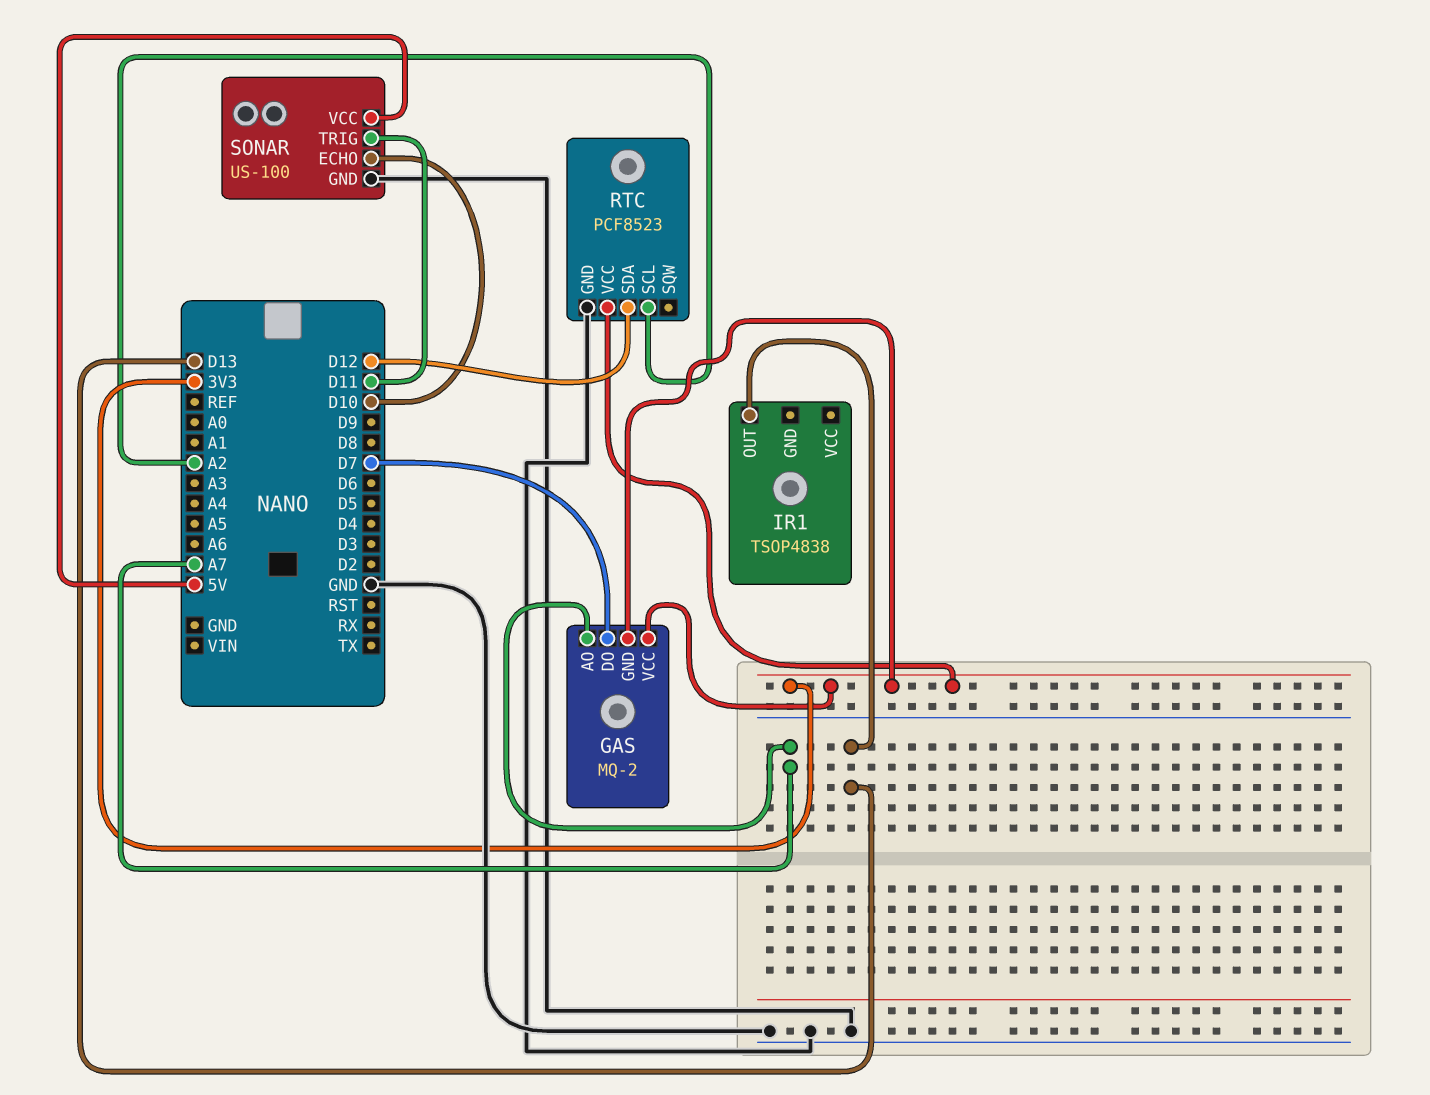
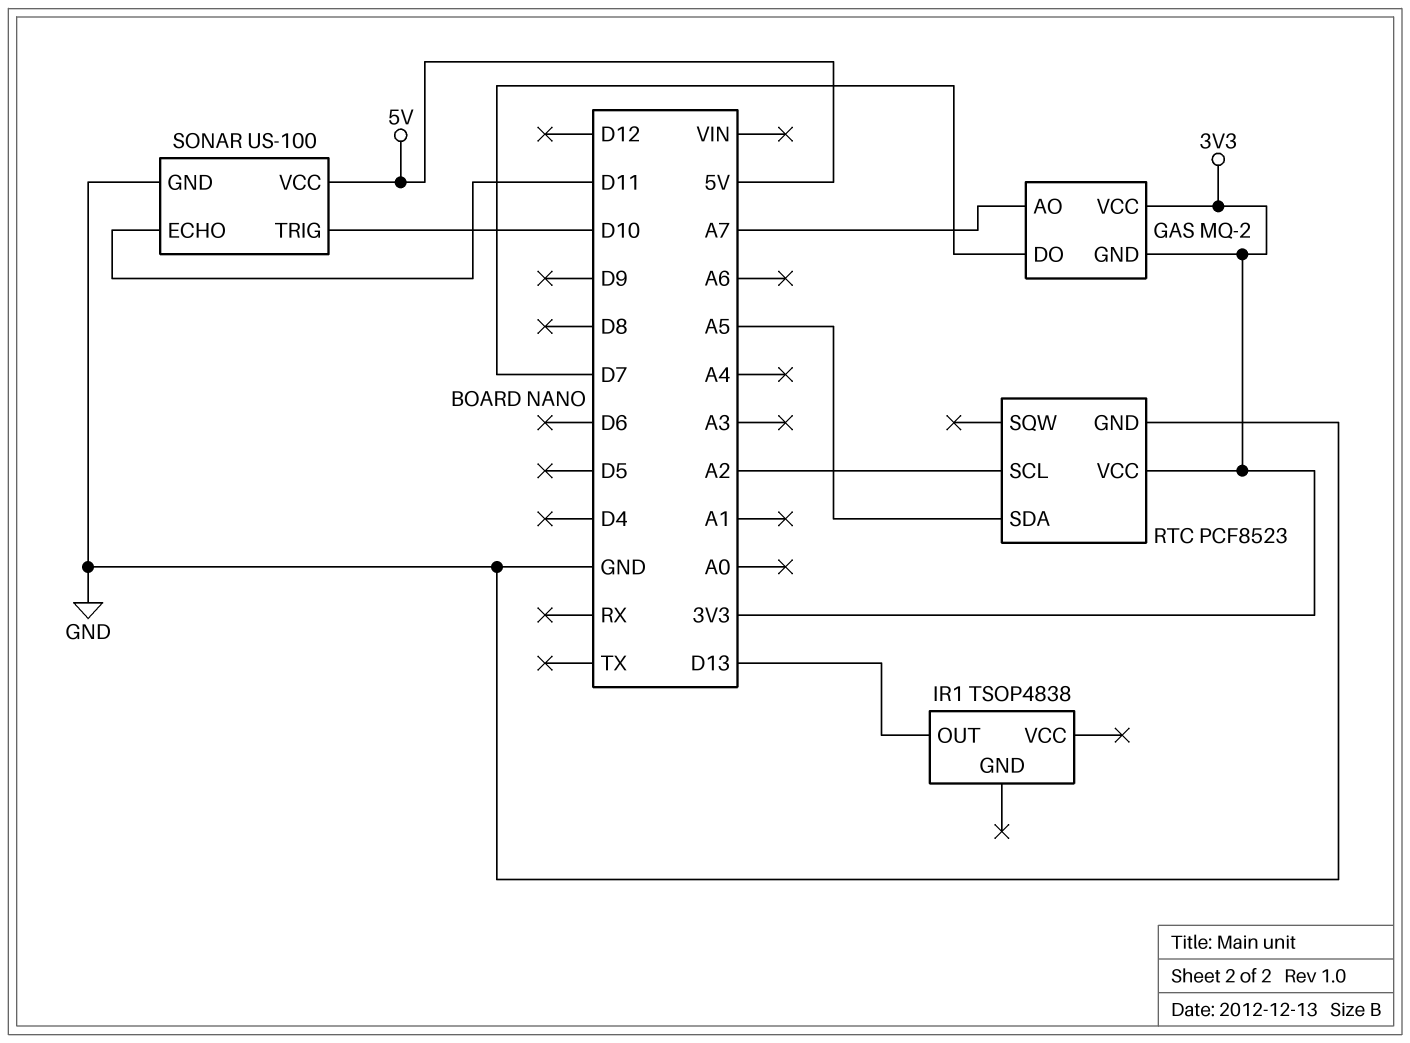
RTC pin SDA: D12 -> A5
SONAR pin ECHO: D10 -> D11
SONAR pin TRIG: D11 -> D10

